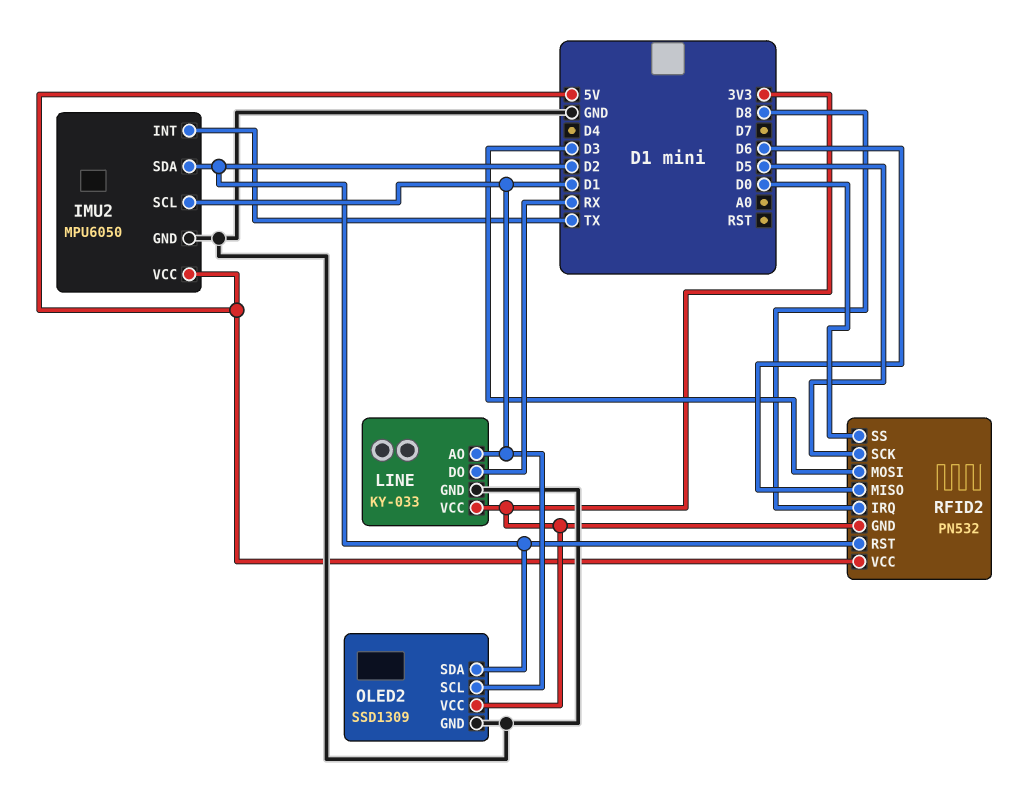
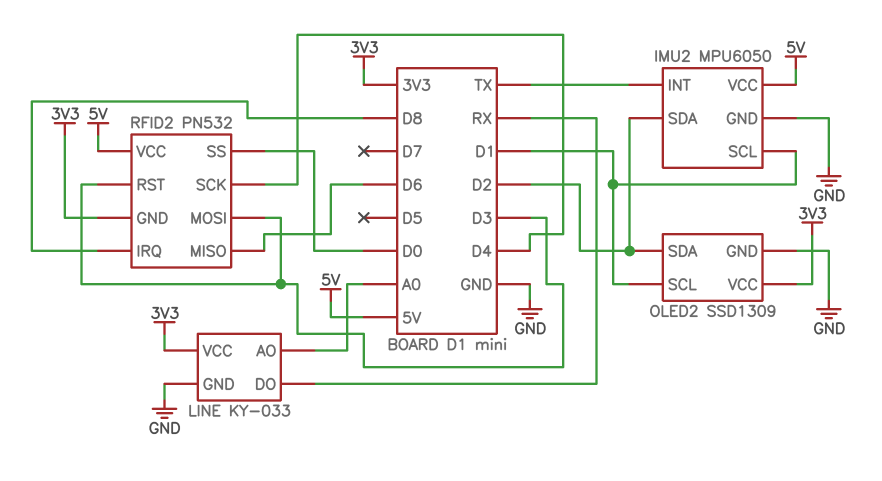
LINE pin AO: D1 -> A0
RFID2 pin RST: D2 -> D3
RFID2 pin SCK: D5 -> D4

